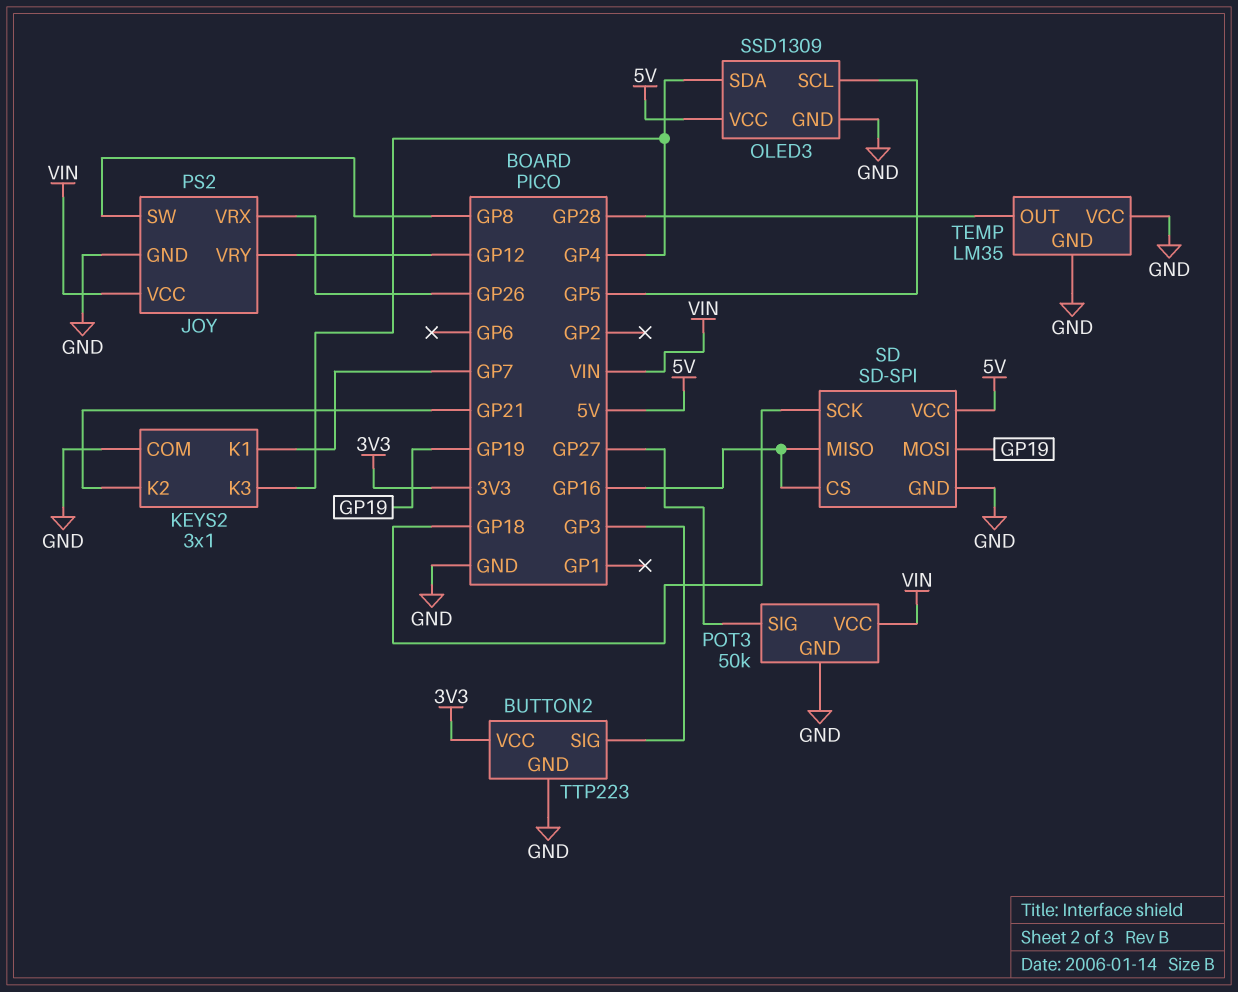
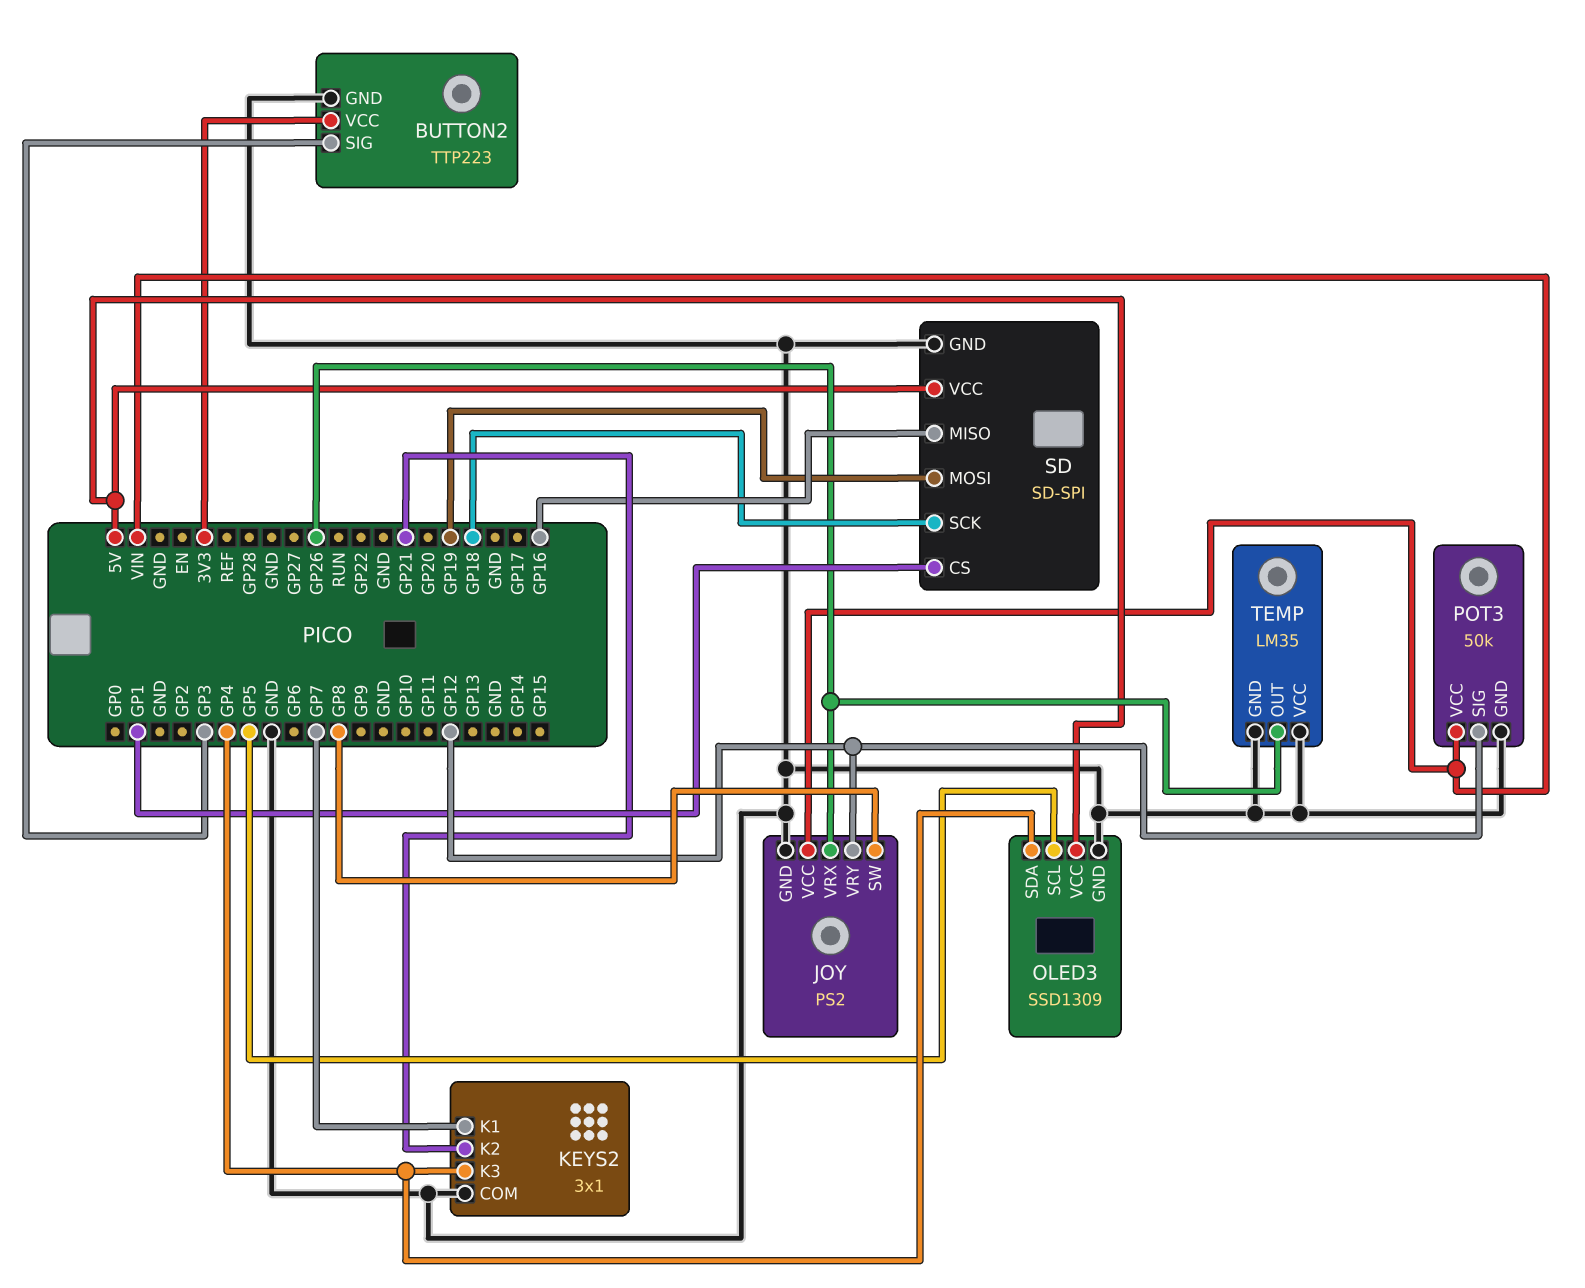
POT3 pin SIG: GP27 -> GP12
SD pin CS: GP16 -> GP1
TEMP pin OUT: GP28 -> GP26

